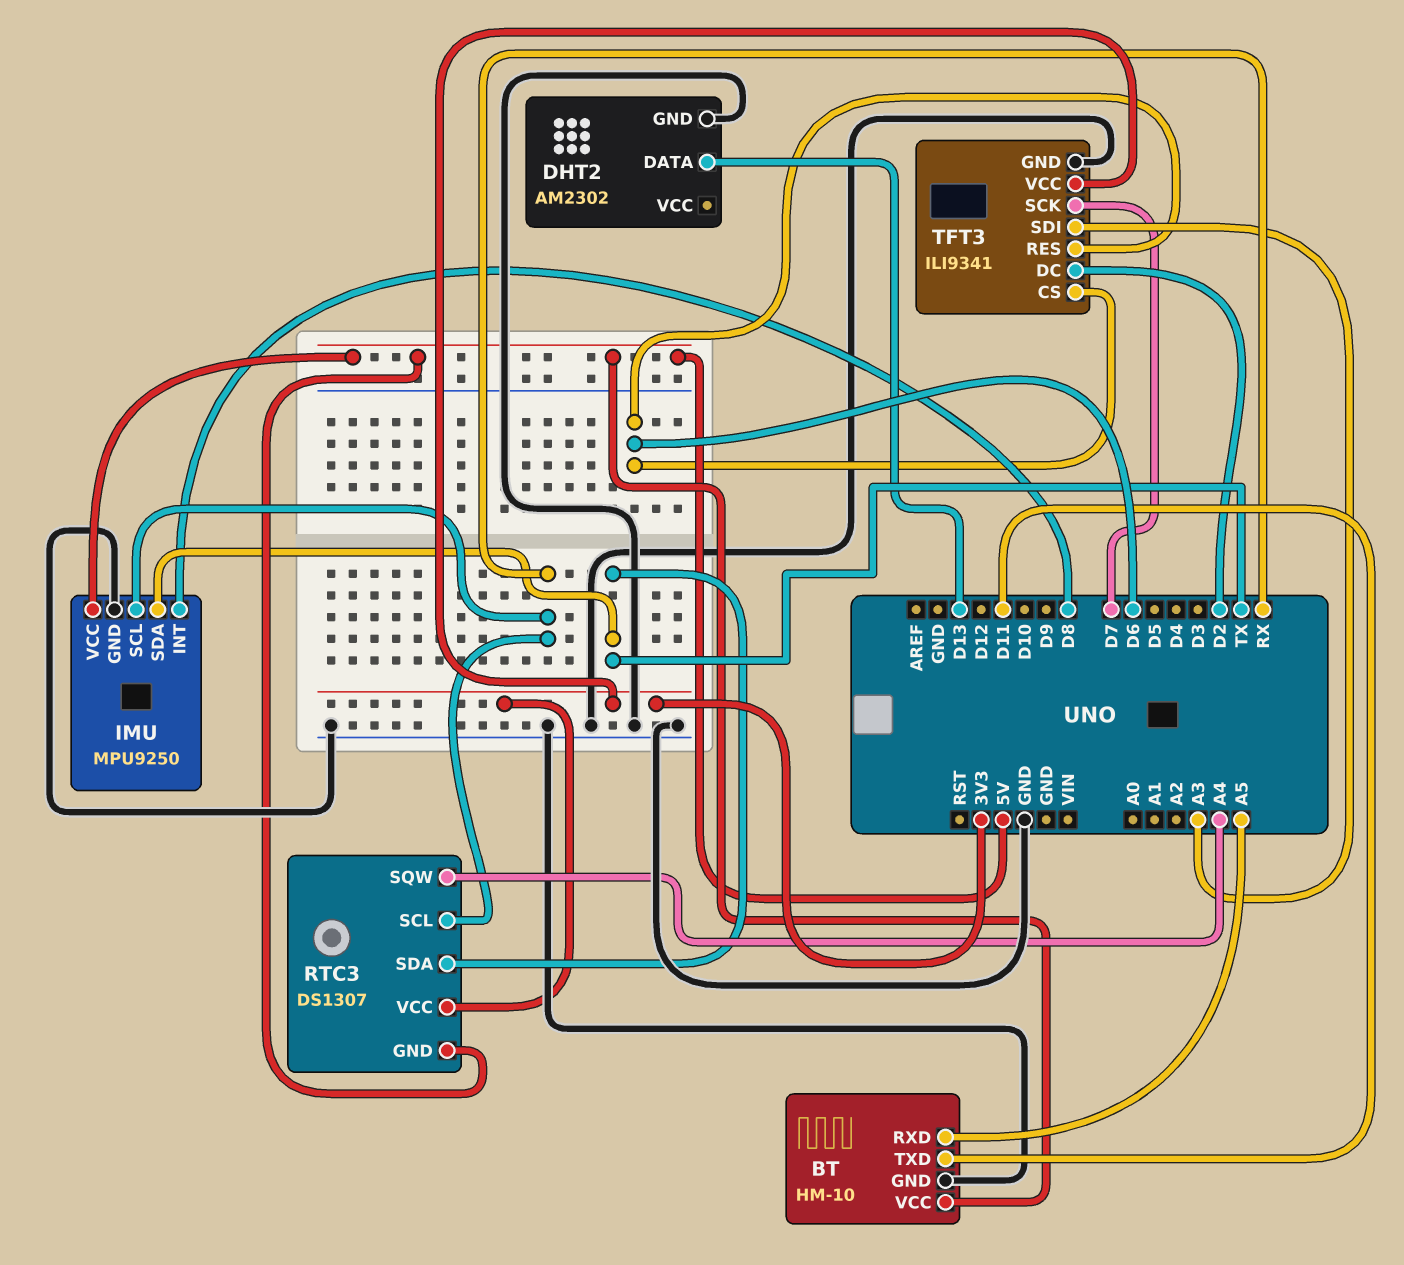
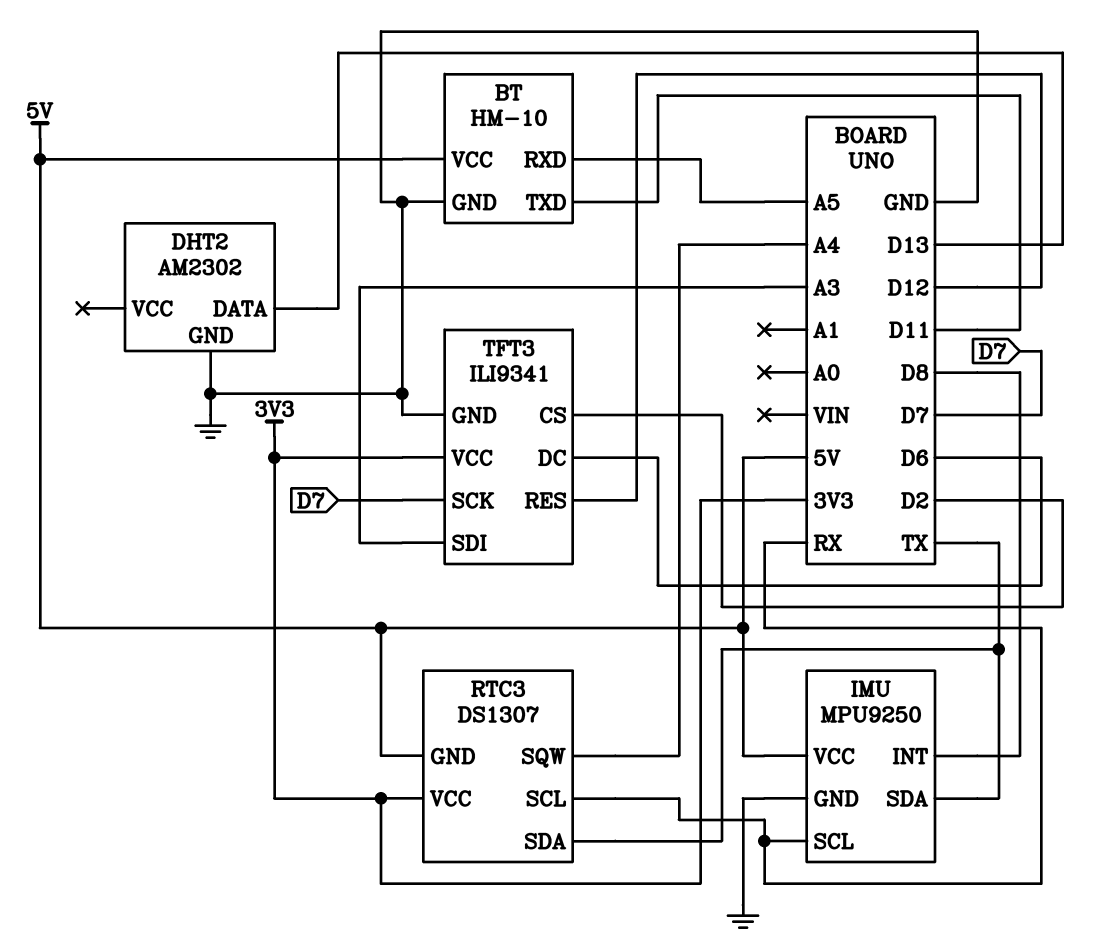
TFT3 pin CS: D6 -> D2
TFT3 pin DC: D2 -> D6
TFT3 pin RES: D6 -> D12

